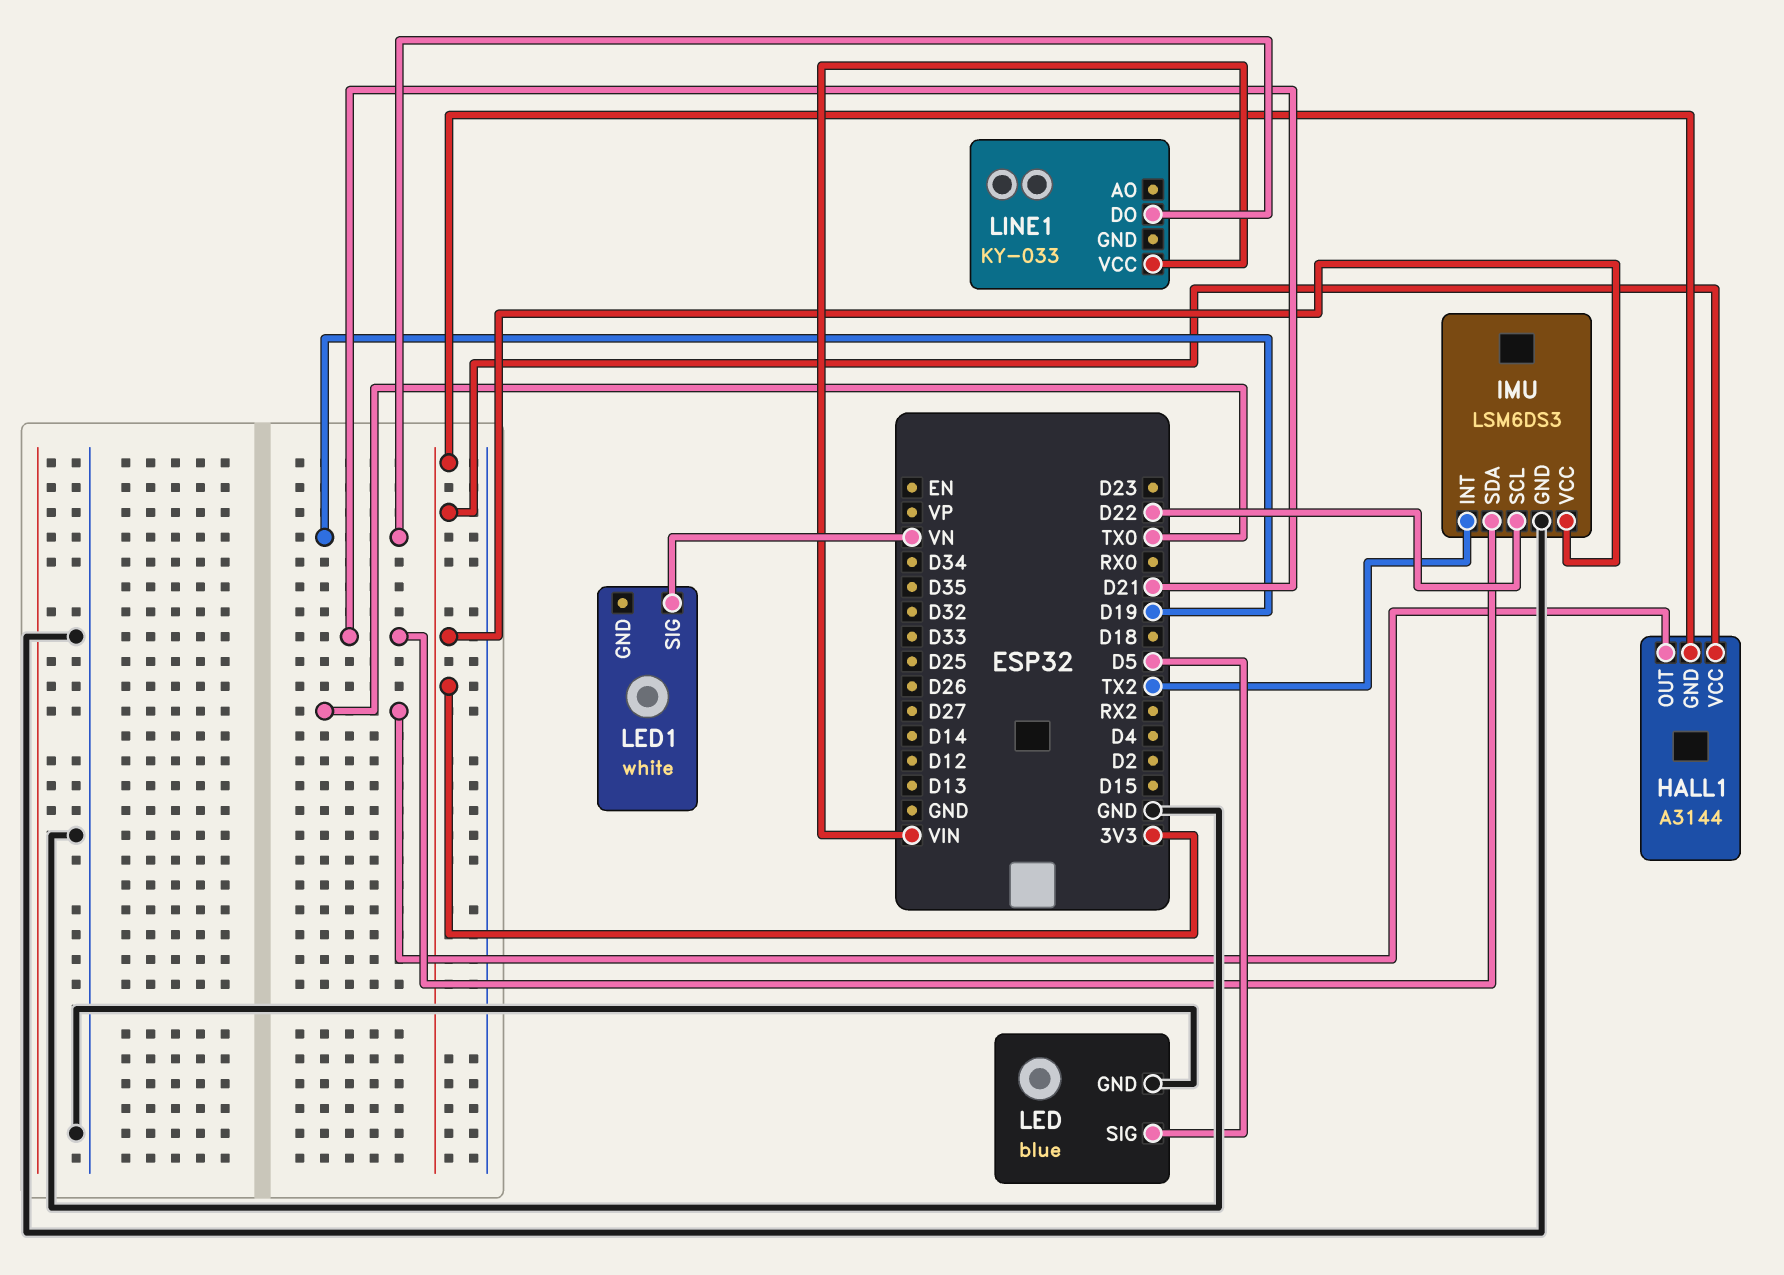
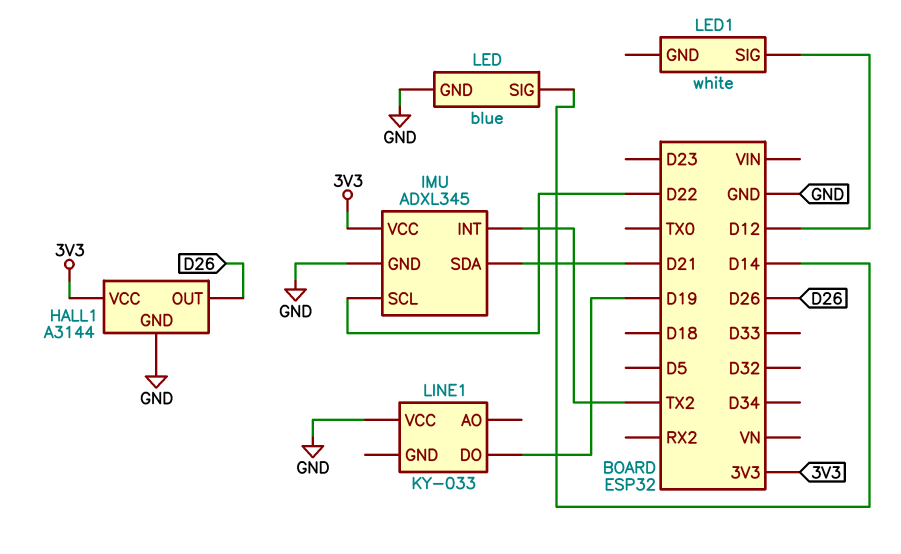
HALL1 pin GND: 3V3 -> GND
HALL1 pin OUT: TX0 -> D26
IMU: LSM6DS3 -> ADXL345
LED pin SIG: D5 -> D14
LED1 pin SIG: VN -> D12
LINE1 pin VCC: VIN -> GND

